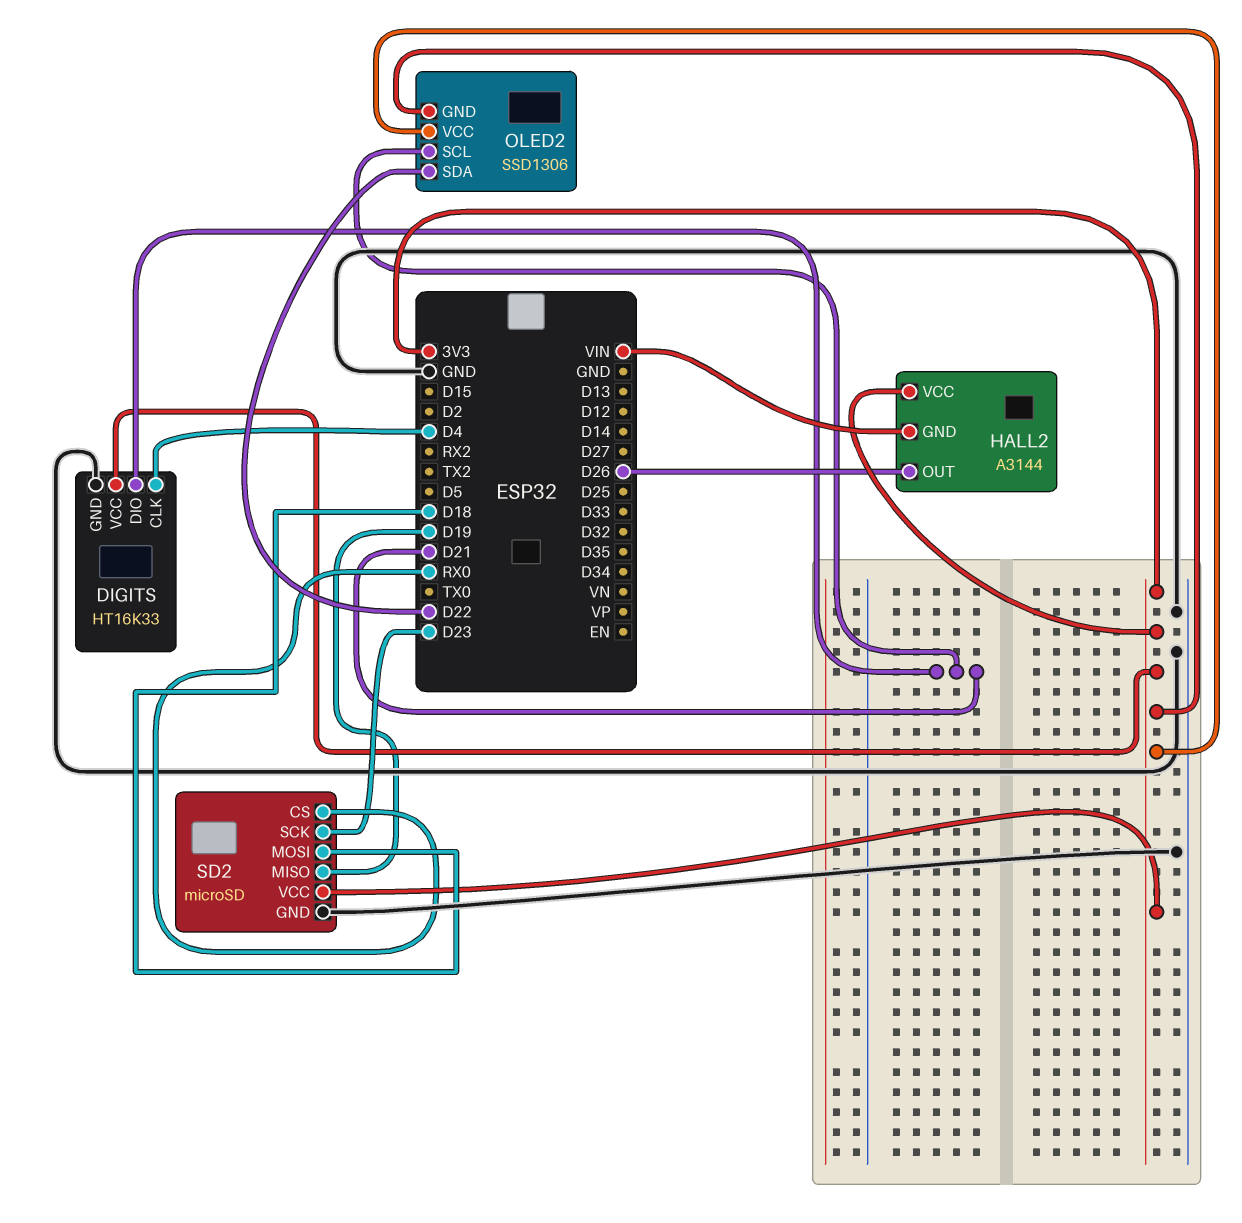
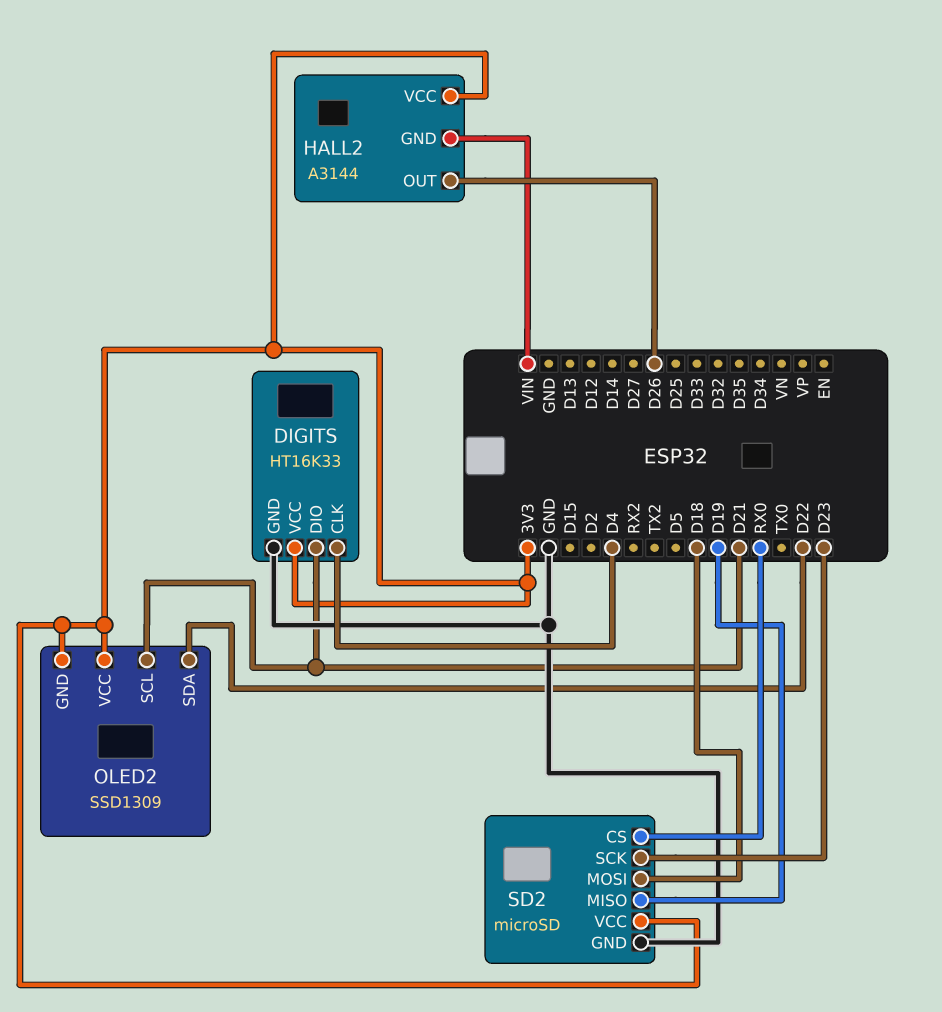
OLED2: SSD1306 -> SSD1309

